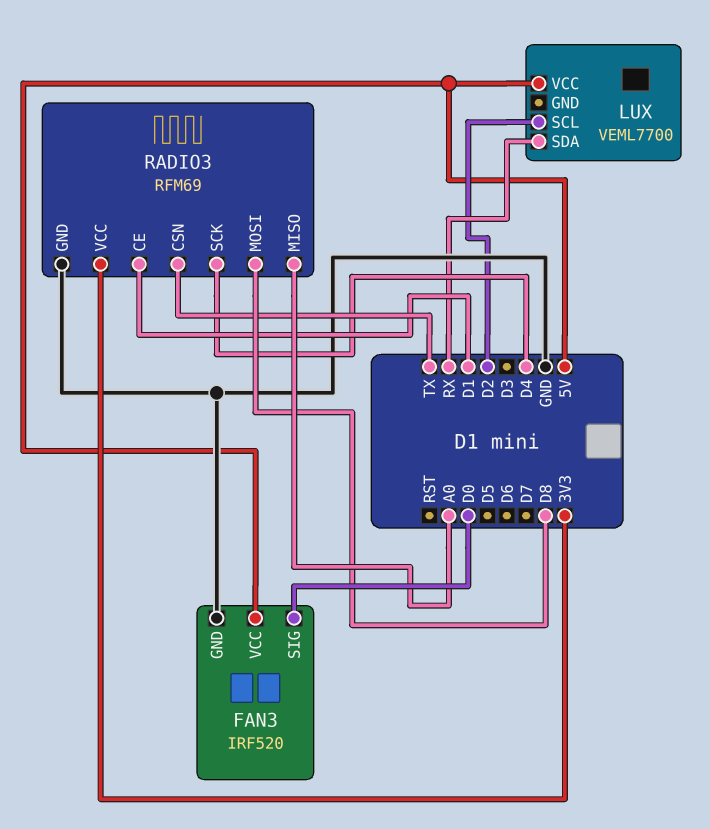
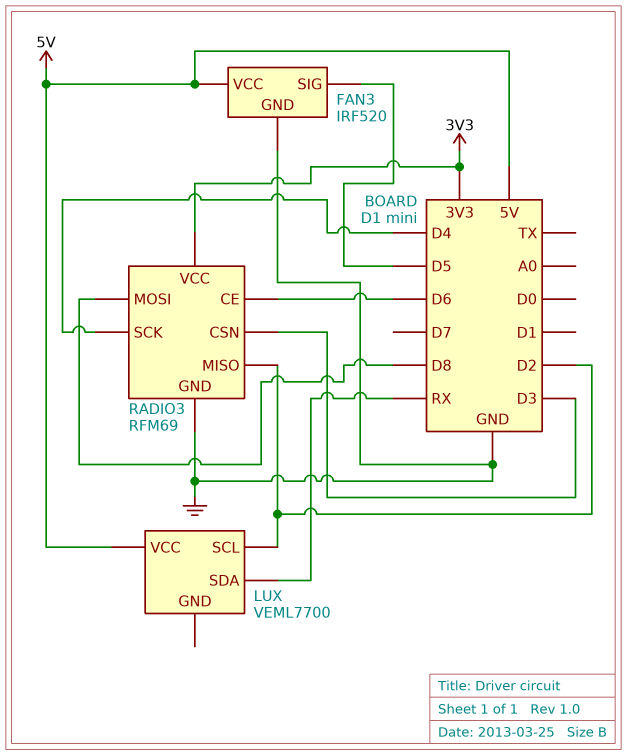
FAN3 pin SIG: D0 -> D5
RADIO3 pin CE: D1 -> D6
RADIO3 pin CSN: TX -> D3
RADIO3 pin MISO: A0 -> D2

